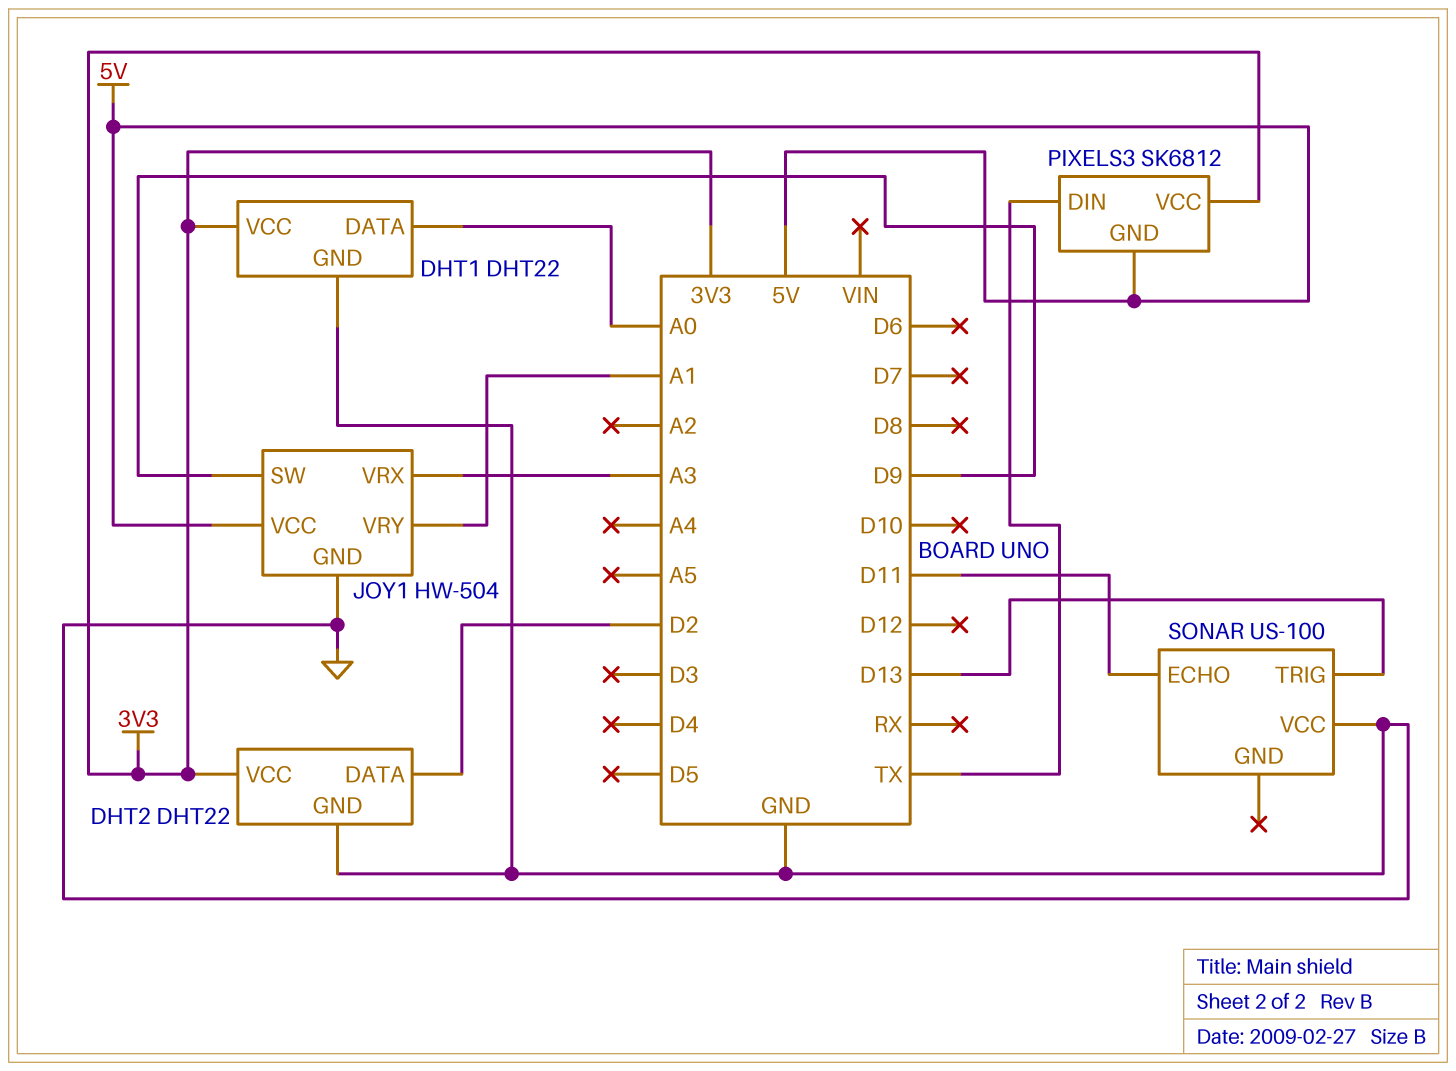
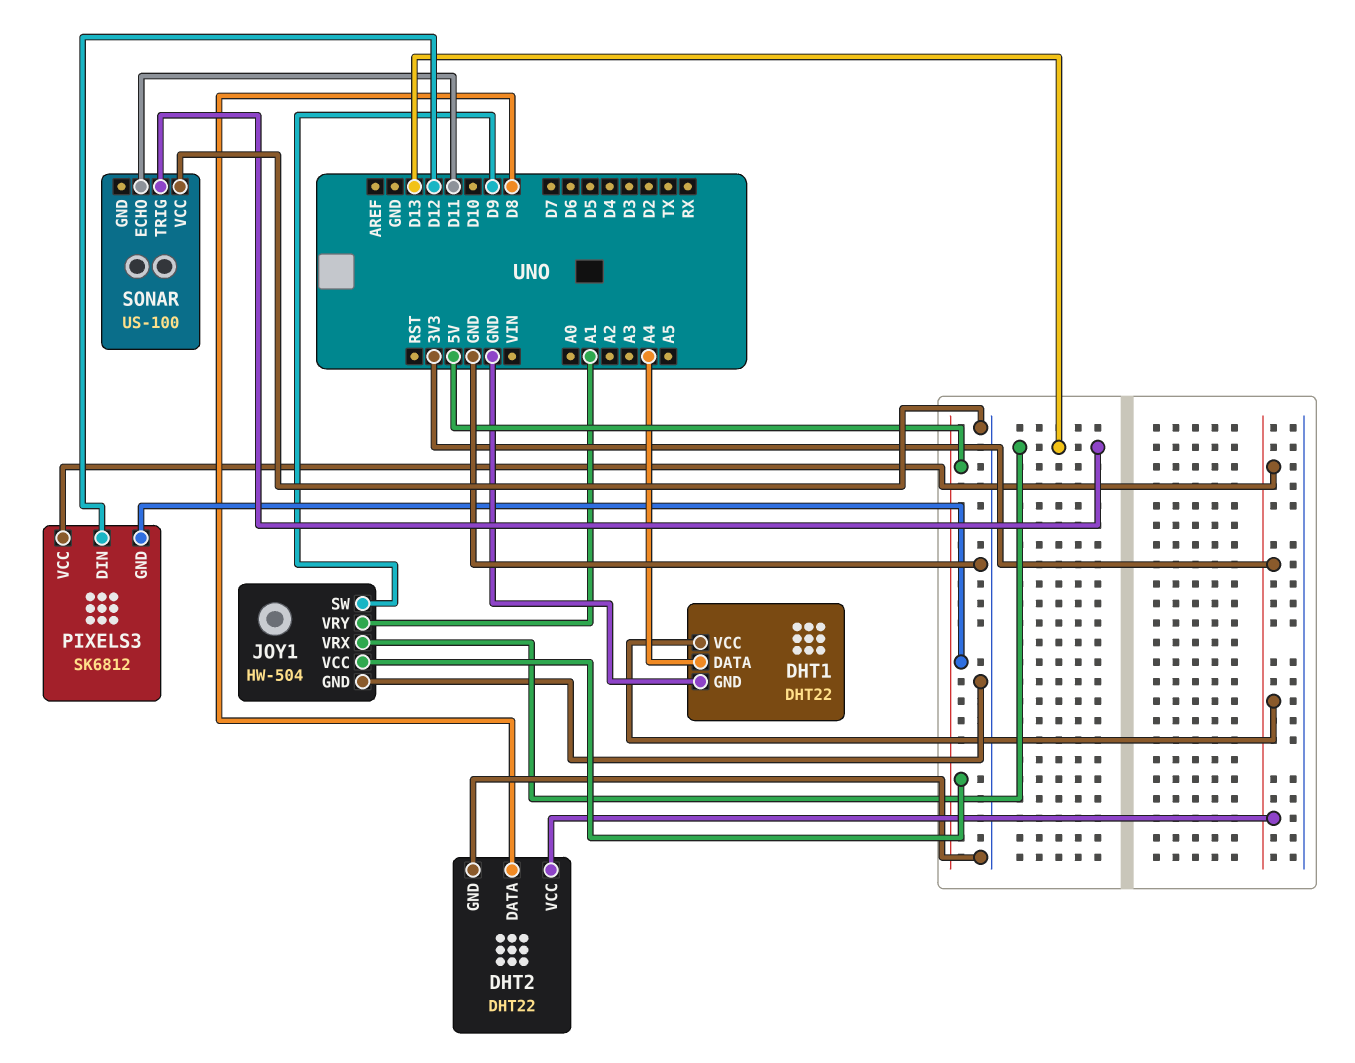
DHT1 pin DATA: A0 -> A4
DHT2 pin DATA: D2 -> D8
JOY1 pin VRX: A3 -> D13
PIXELS3 pin DIN: TX -> D12

